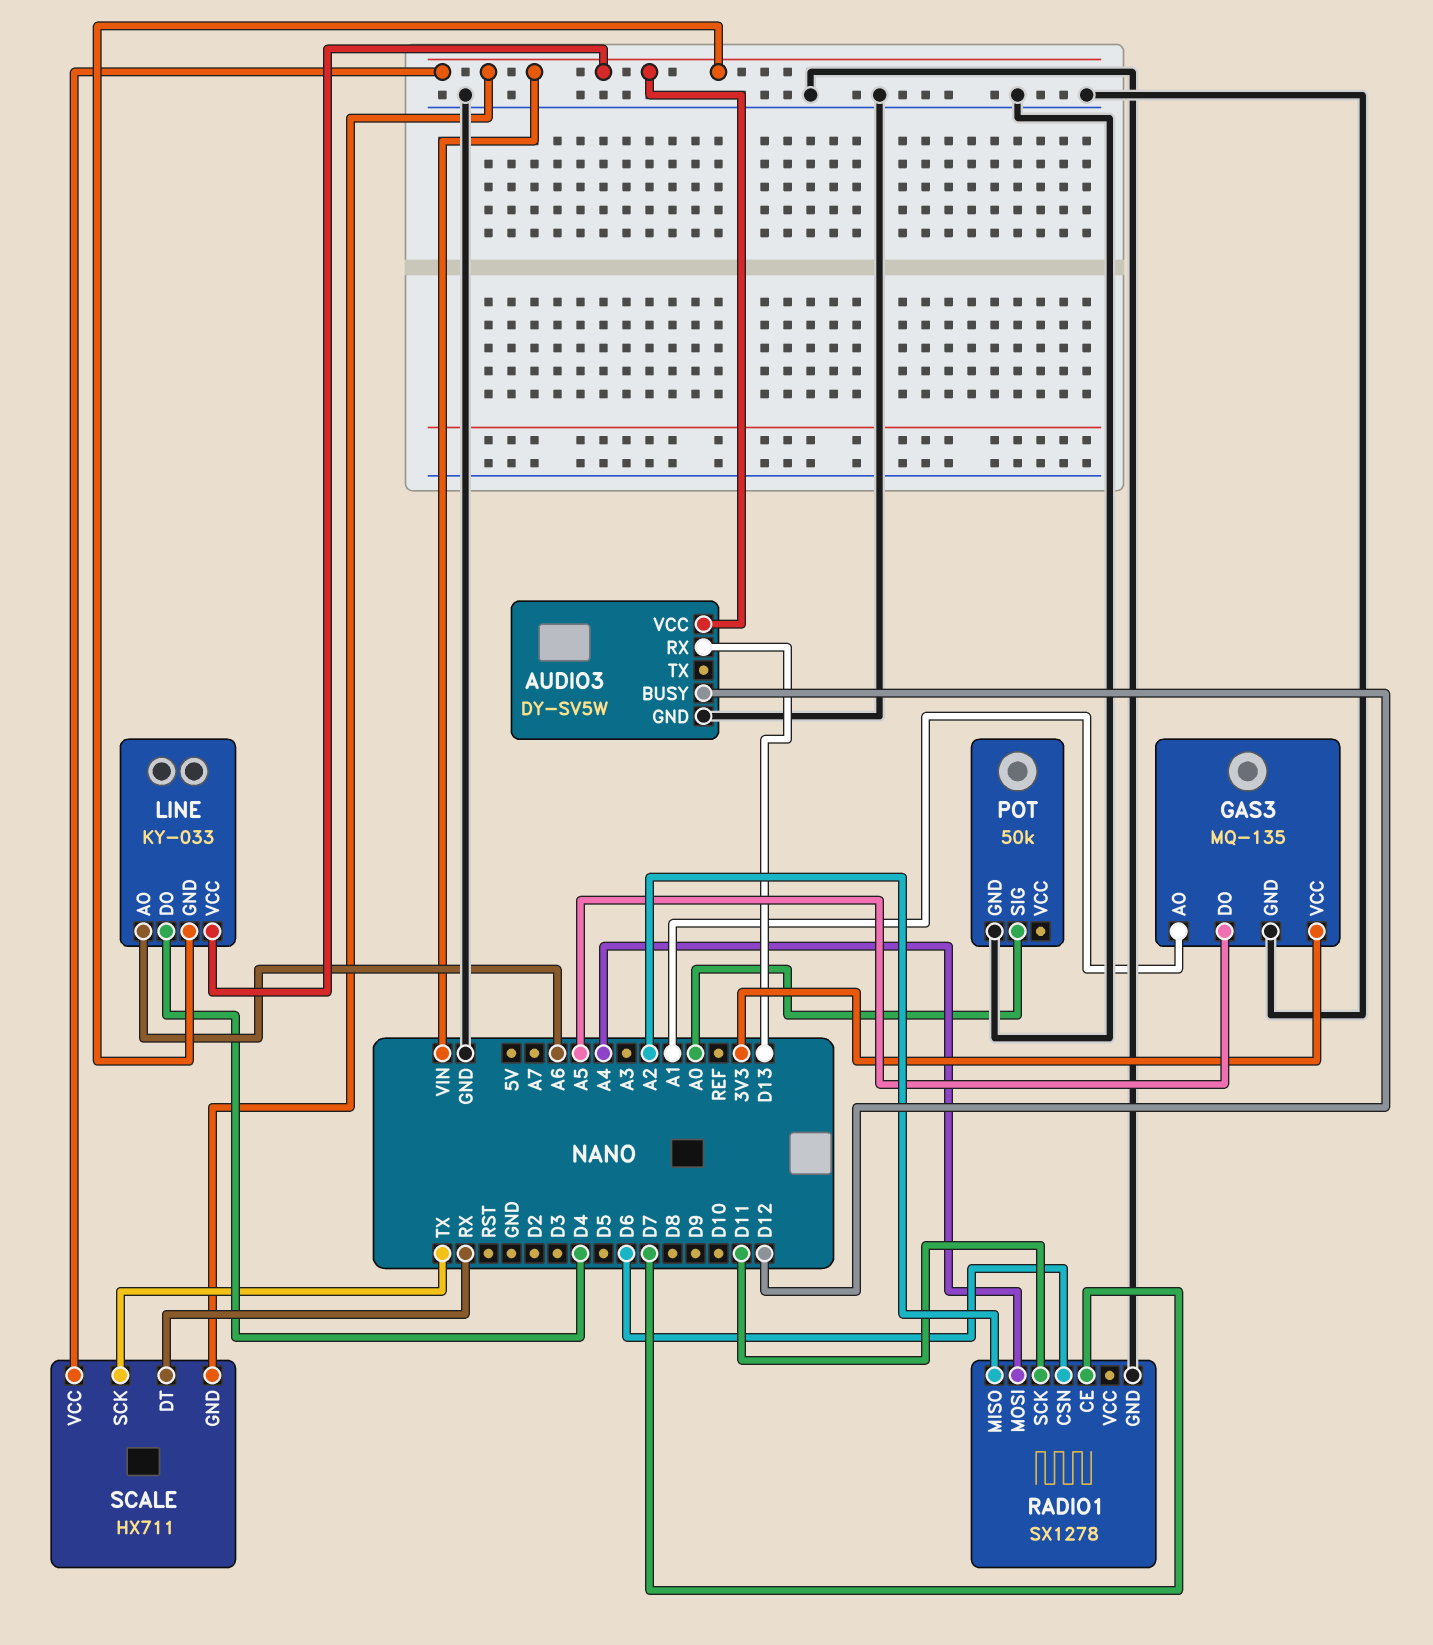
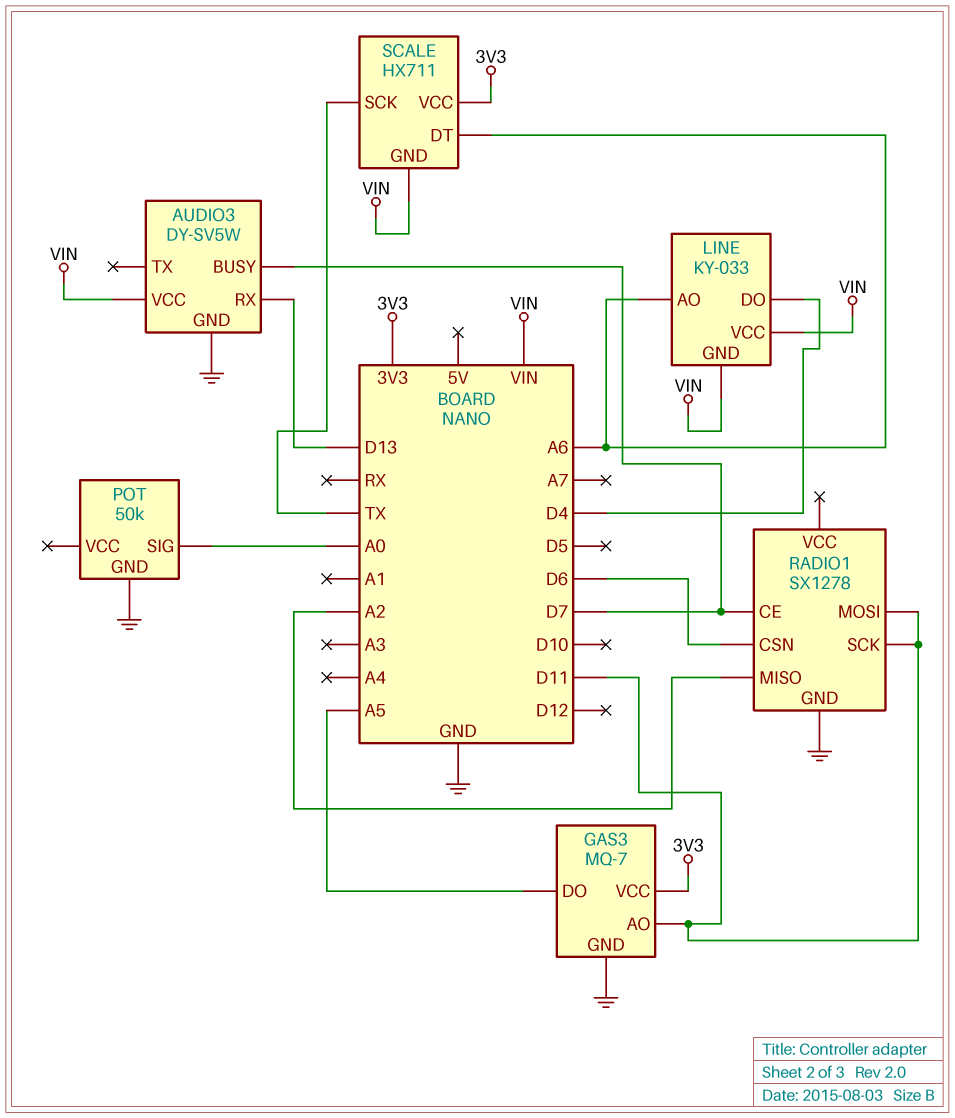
AUDIO3 pin BUSY: D12 -> D7
GAS3: MQ-135 -> MQ-7
GAS3 pin AO: A1 -> D11
RADIO1 pin MOSI: A4 -> D11
SCALE pin DT: RX -> A6
SCALE pin VCC: VIN -> 3V3

